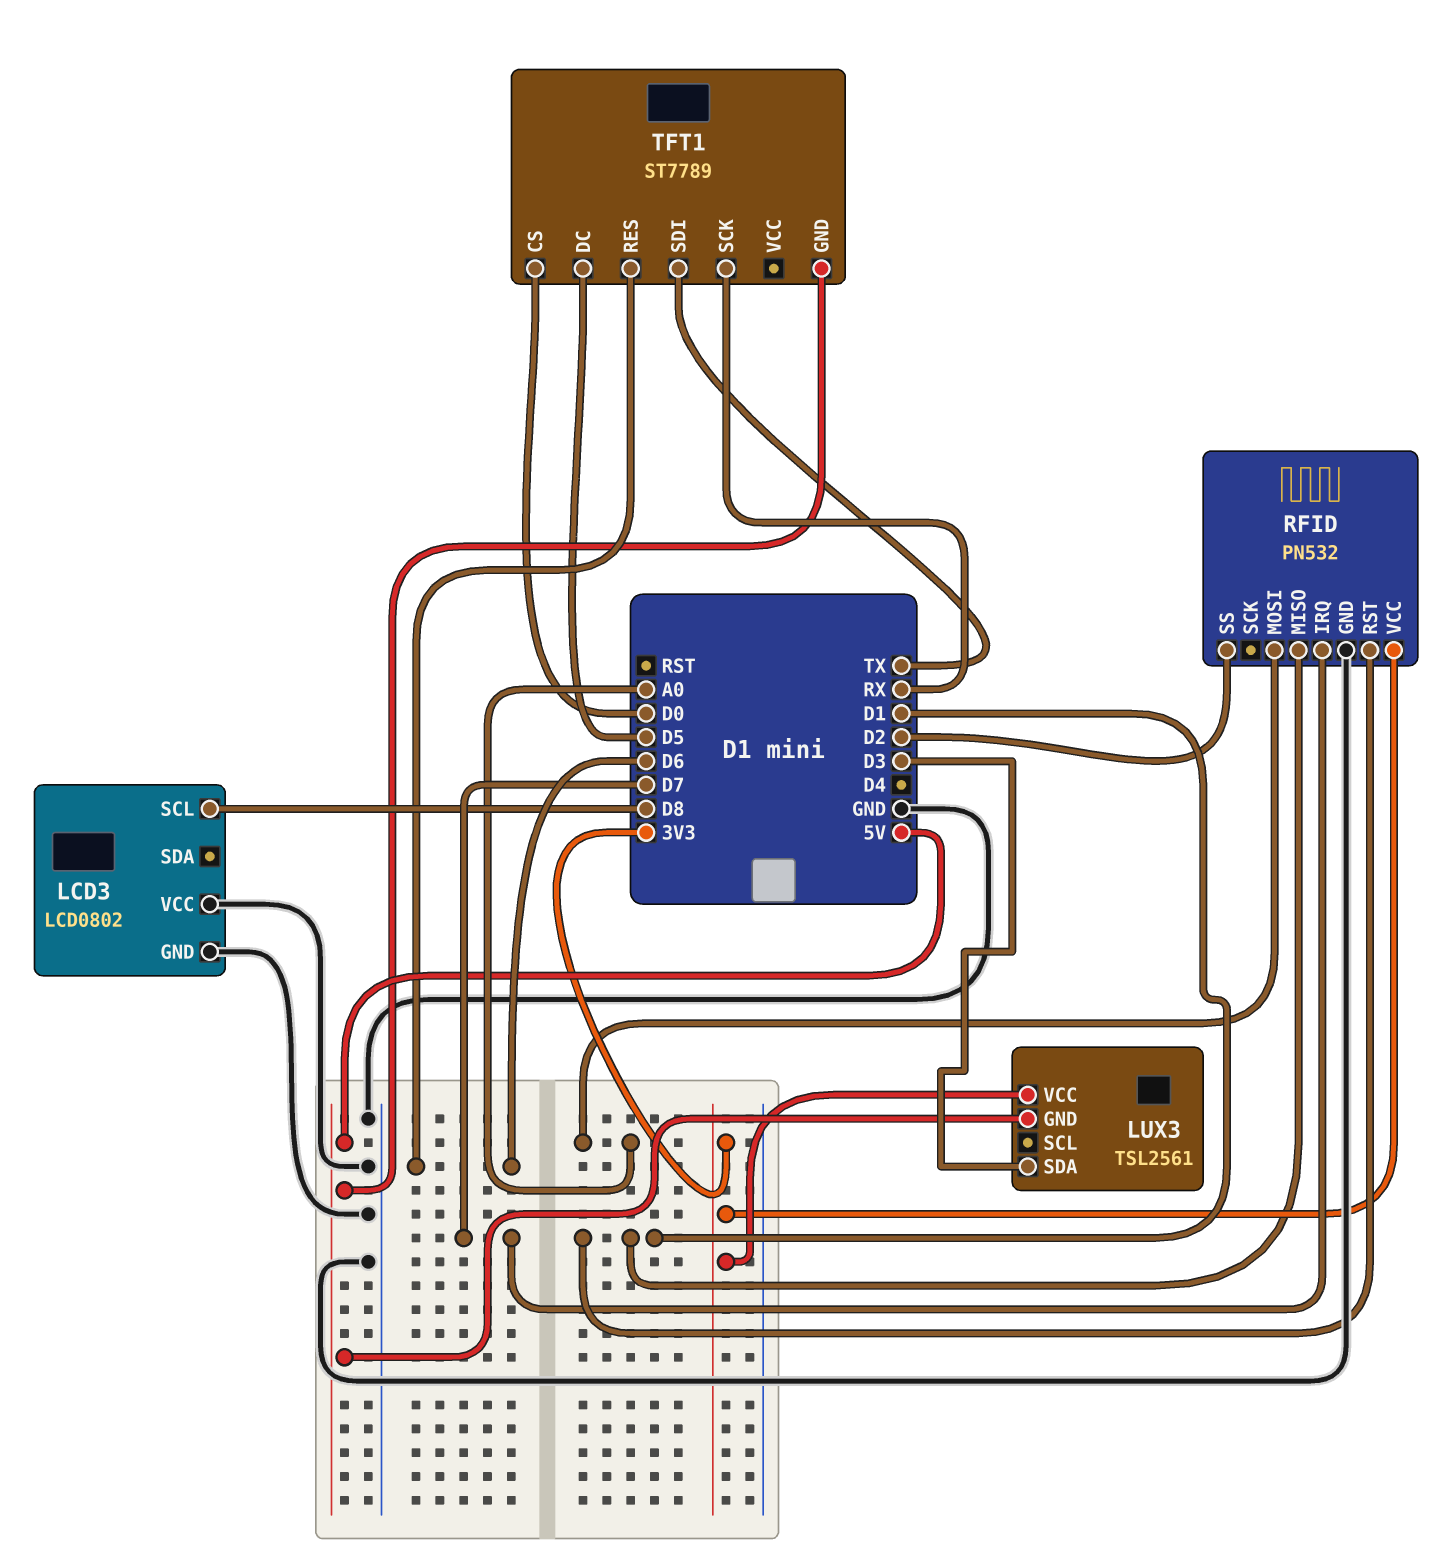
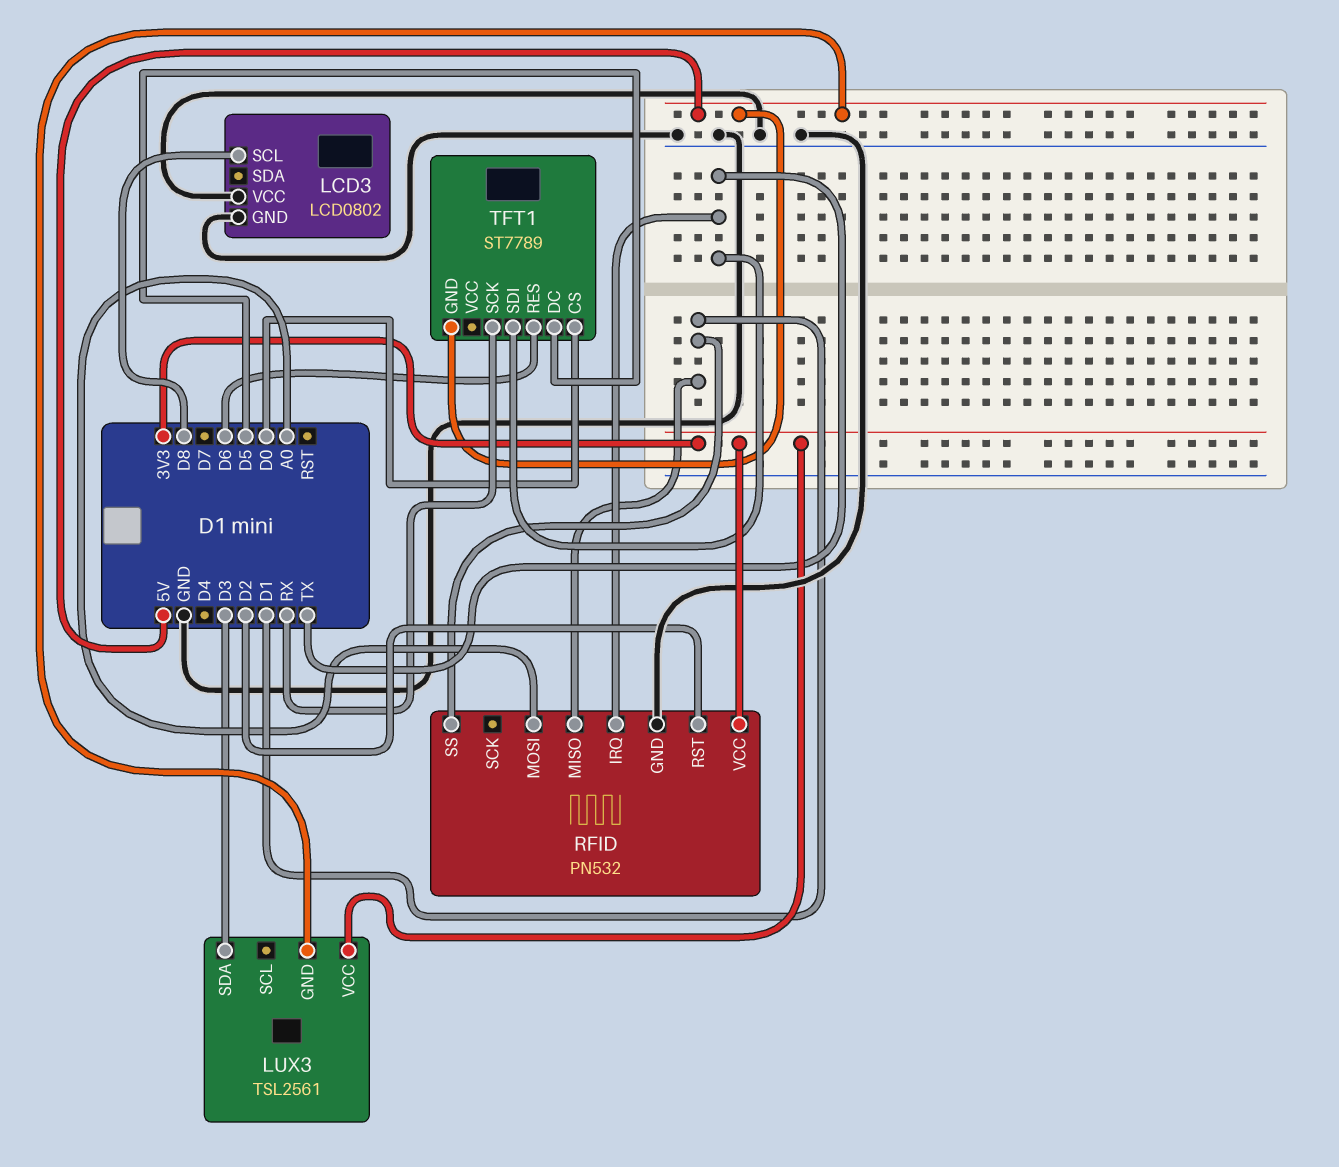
RFID pin IRQ: D7 -> TX
RFID pin RST: D1 -> D2
RFID pin SS: D2 -> D1

